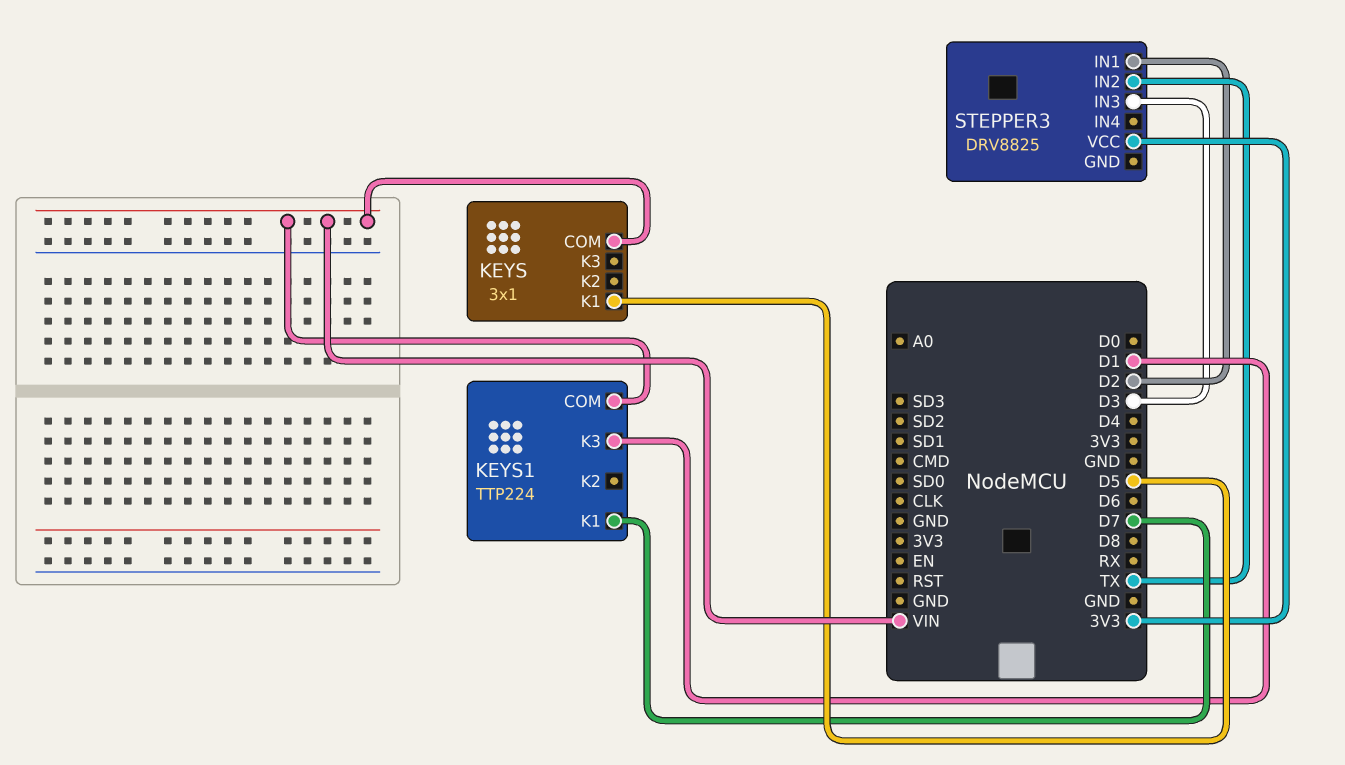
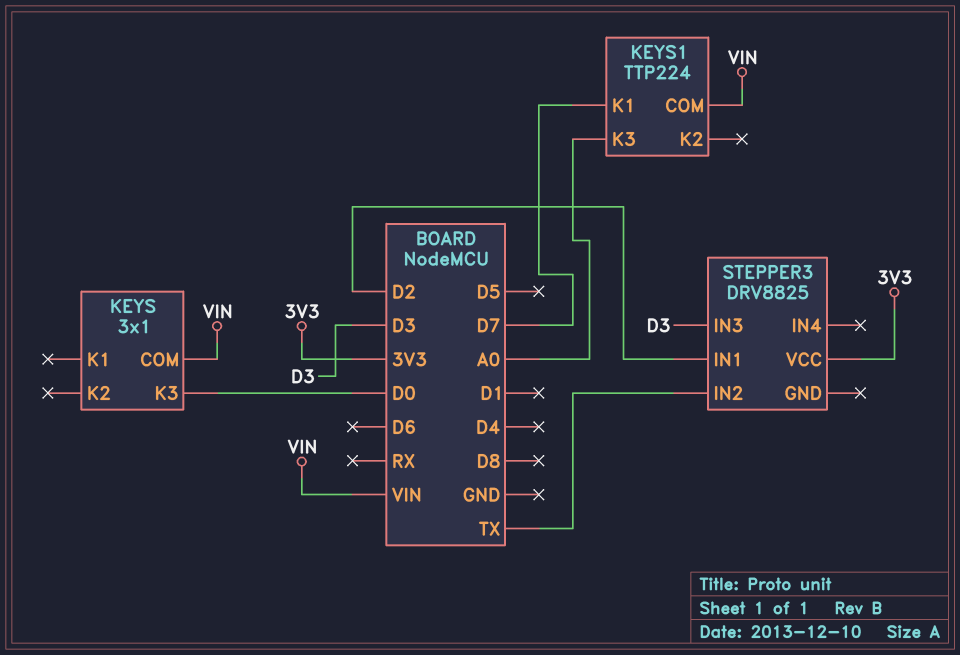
KEYS pin K1: D5 -> none
KEYS pin K3: none -> D0
KEYS1 pin K3: D1 -> A0

